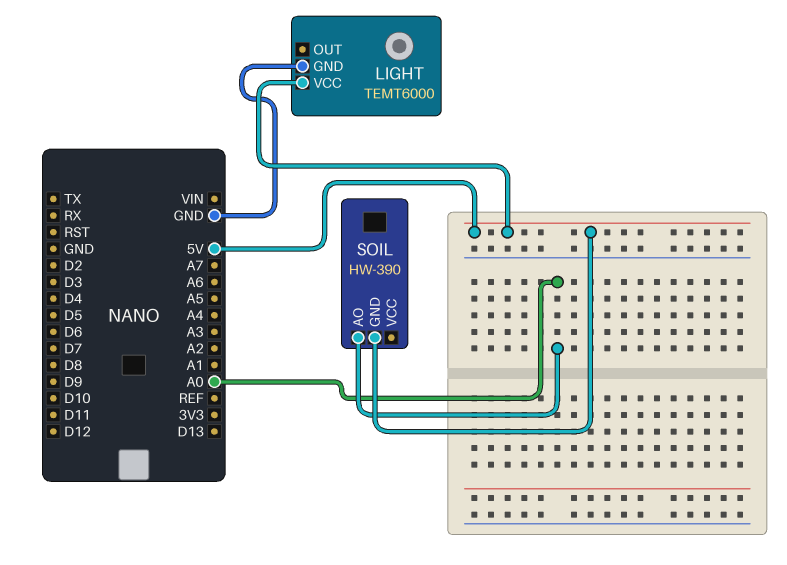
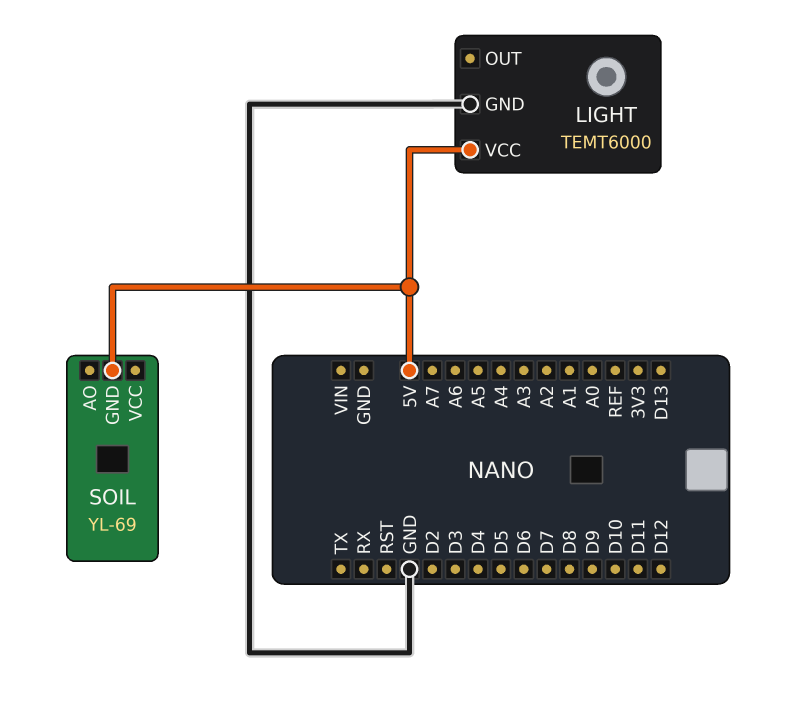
SOIL: HW-390 -> YL-69
SOIL pin AO: A0 -> none

